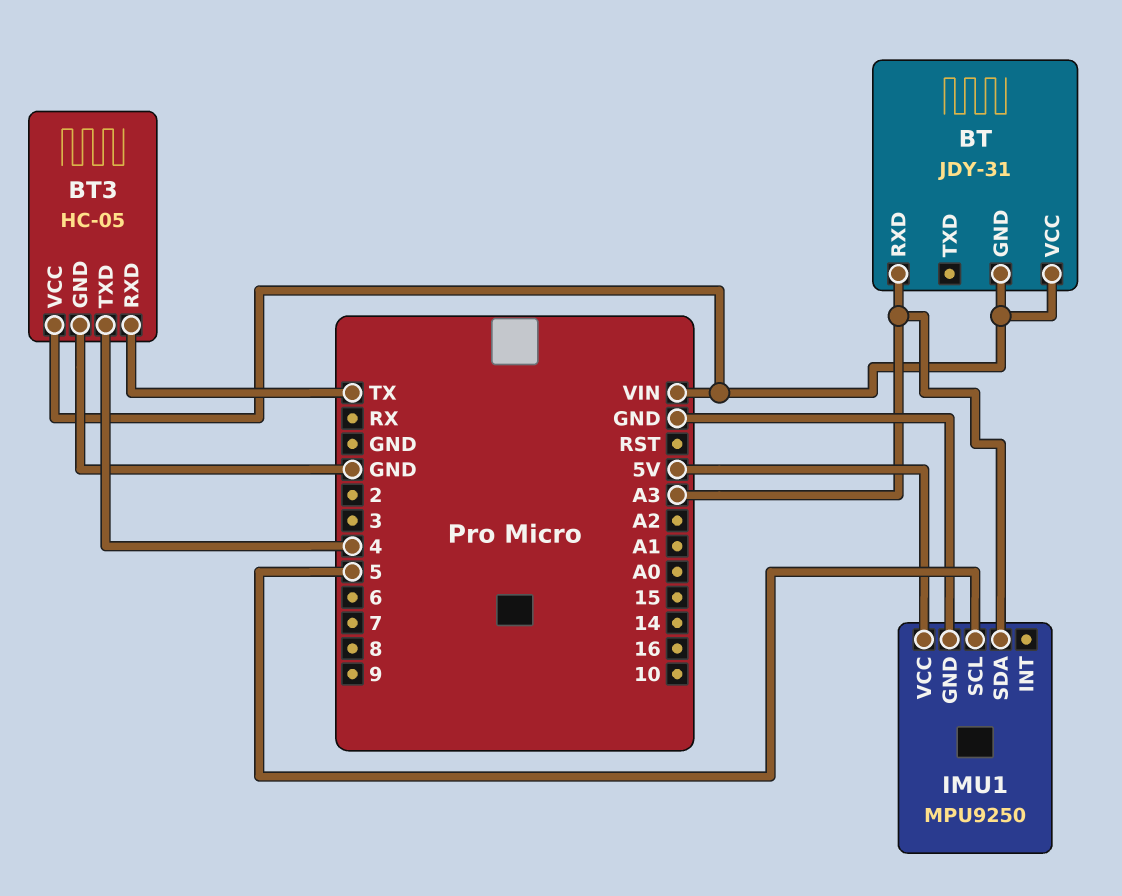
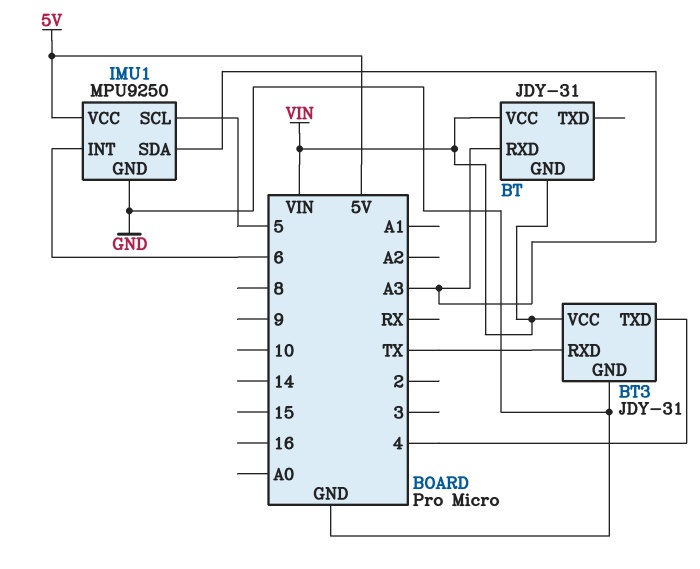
BT3: HC-05 -> JDY-31
IMU1 pin INT: none -> 6

